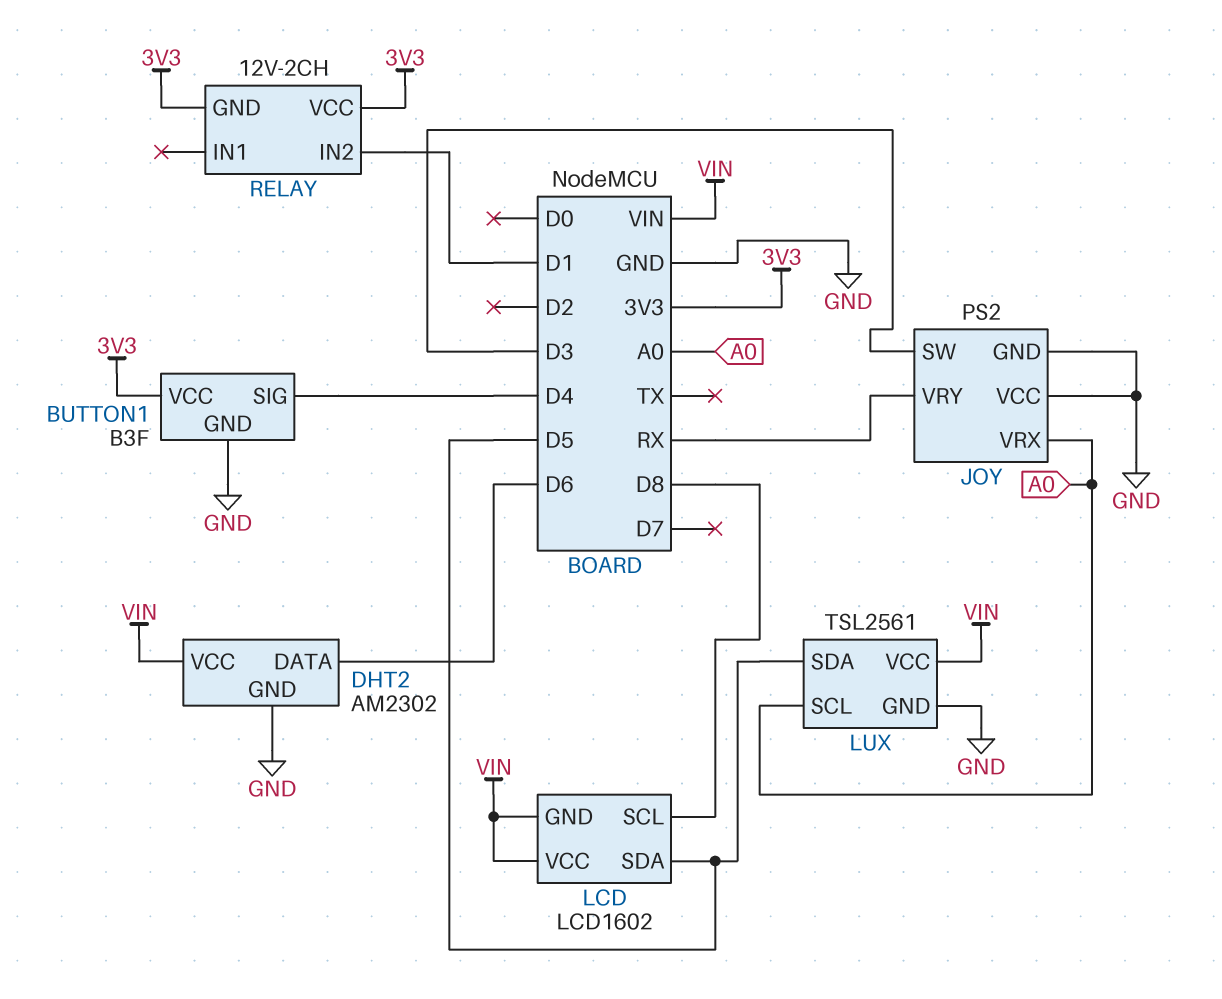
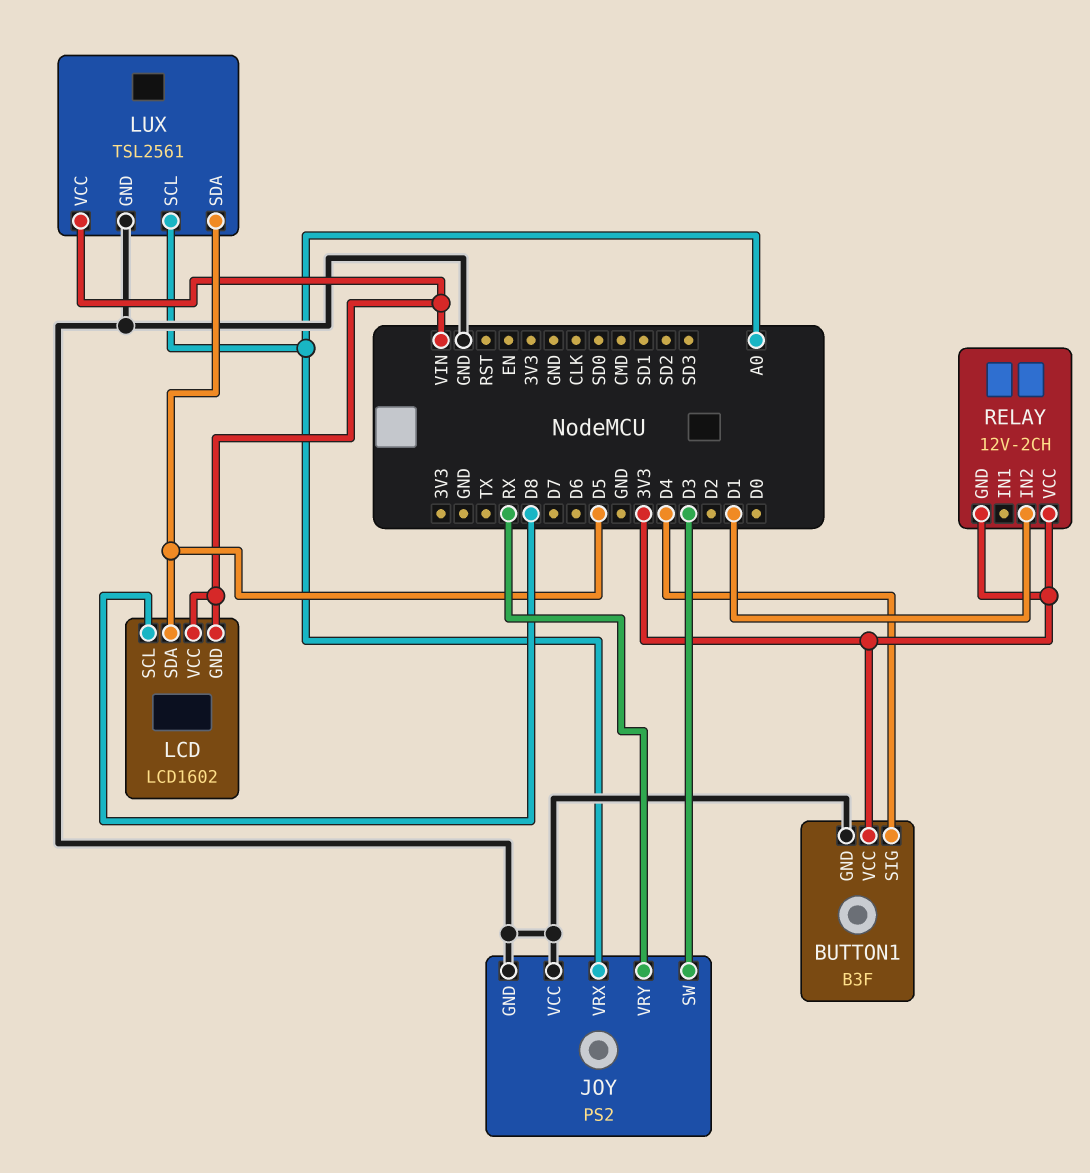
DHT2: AM2302 -> none
DHT2 pin DATA: D6 -> none
DHT2 pin GND: GND -> none
DHT2 pin VCC: VIN -> none

